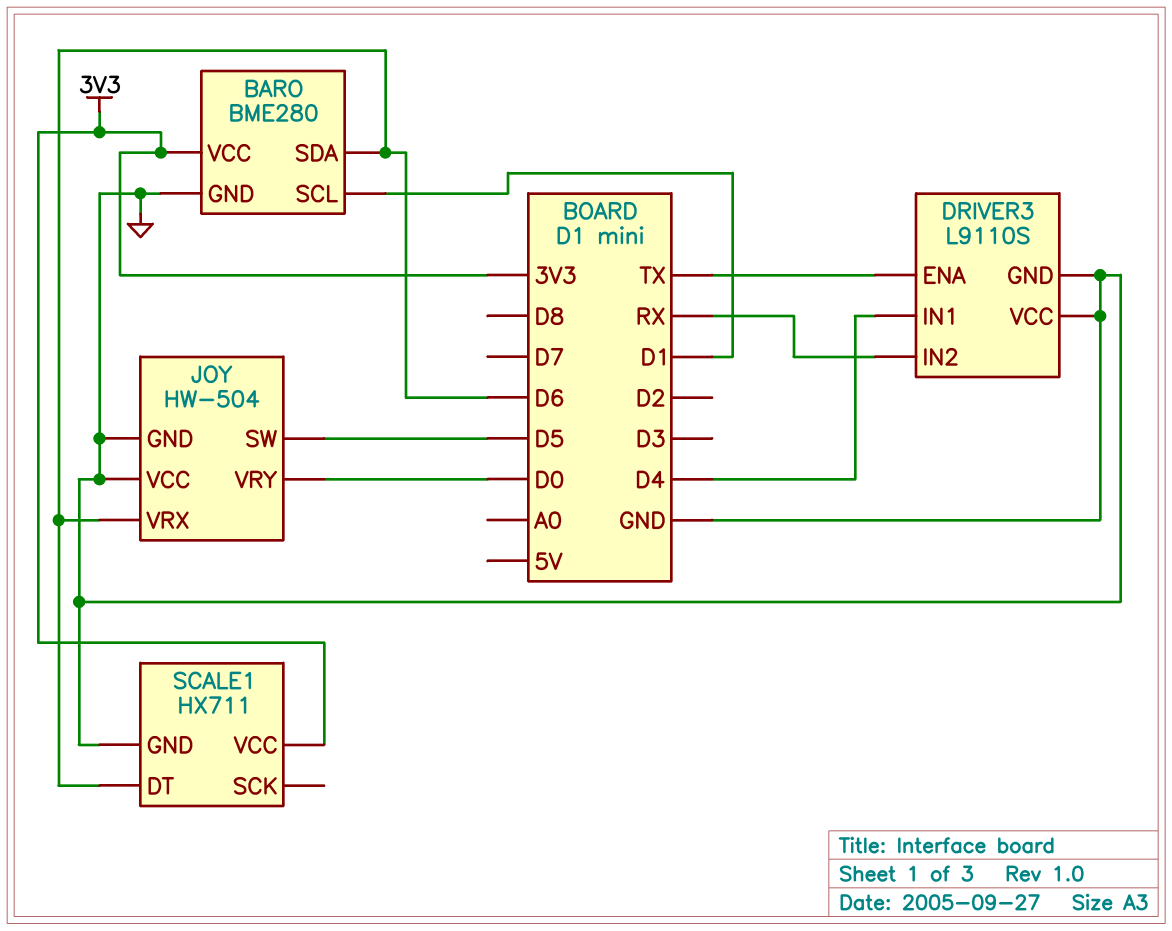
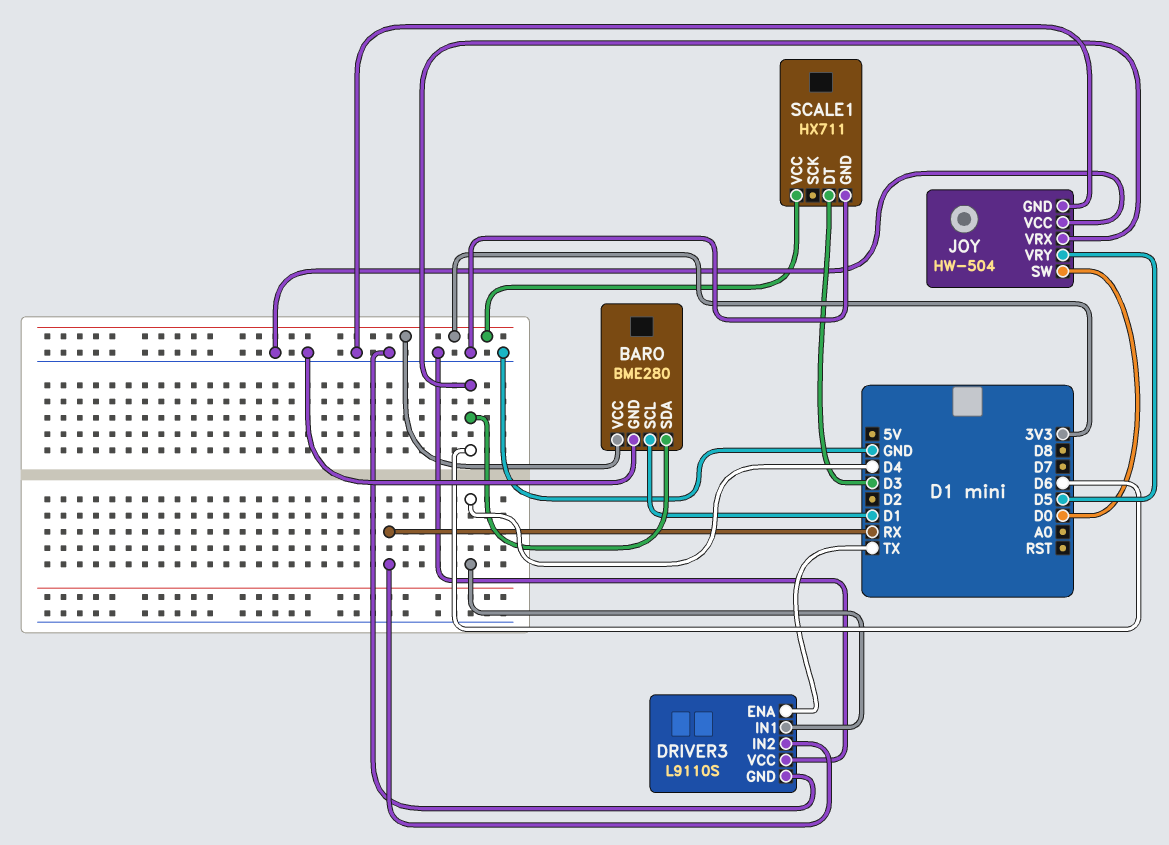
JOY pin SW: D5 -> D0
JOY pin VRY: D0 -> D5
SCALE1 pin DT: D6 -> D3

